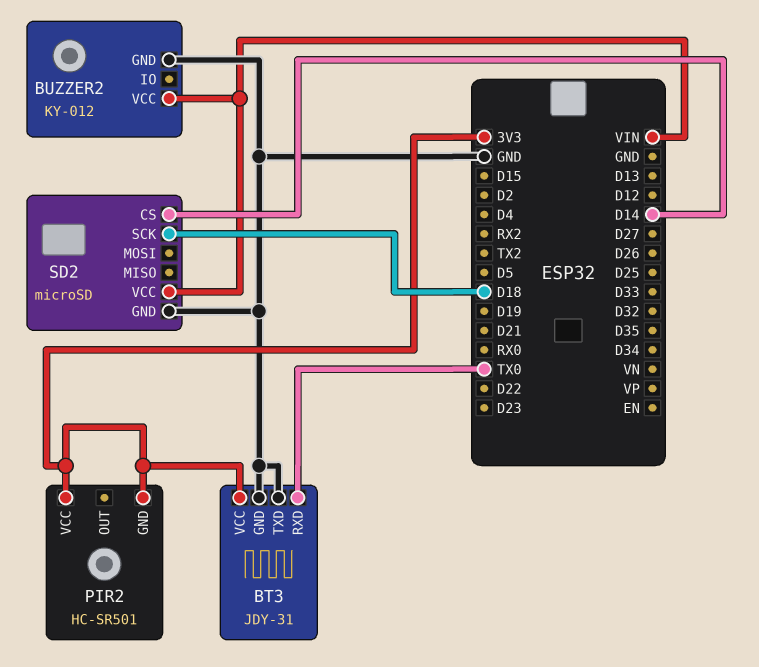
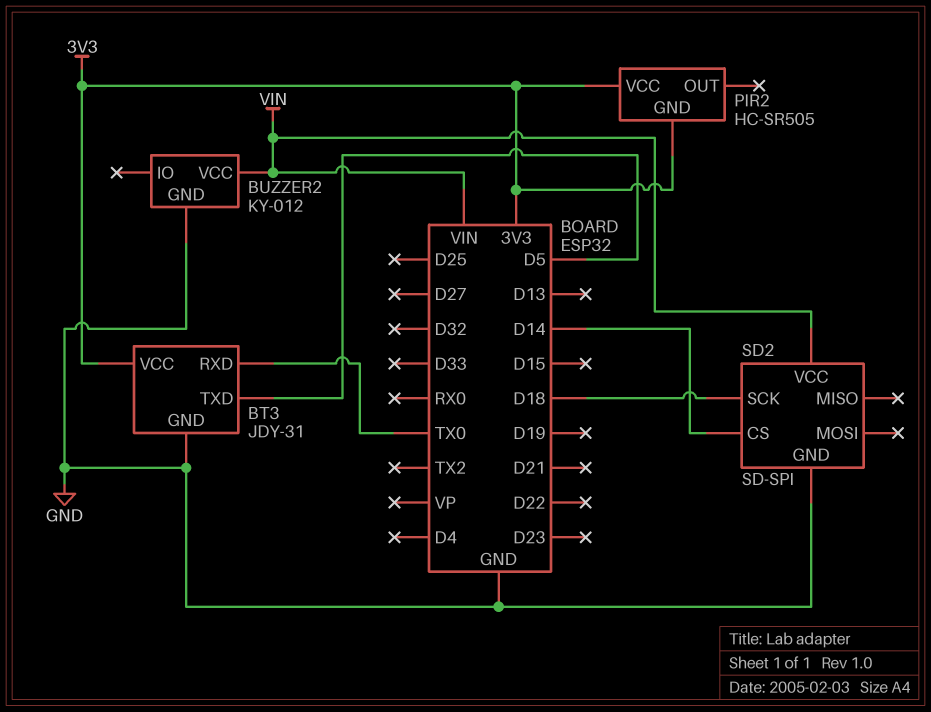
BT3 pin TXD: GND -> D5
PIR2: HC-SR501 -> HC-SR505
SD2: microSD -> SD-SPI

